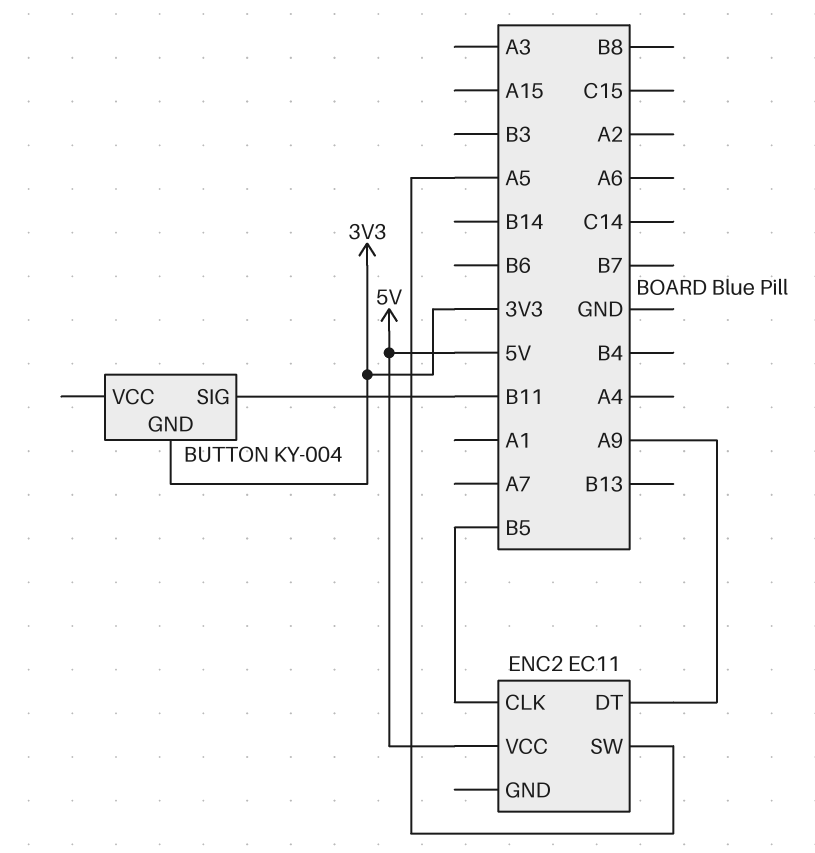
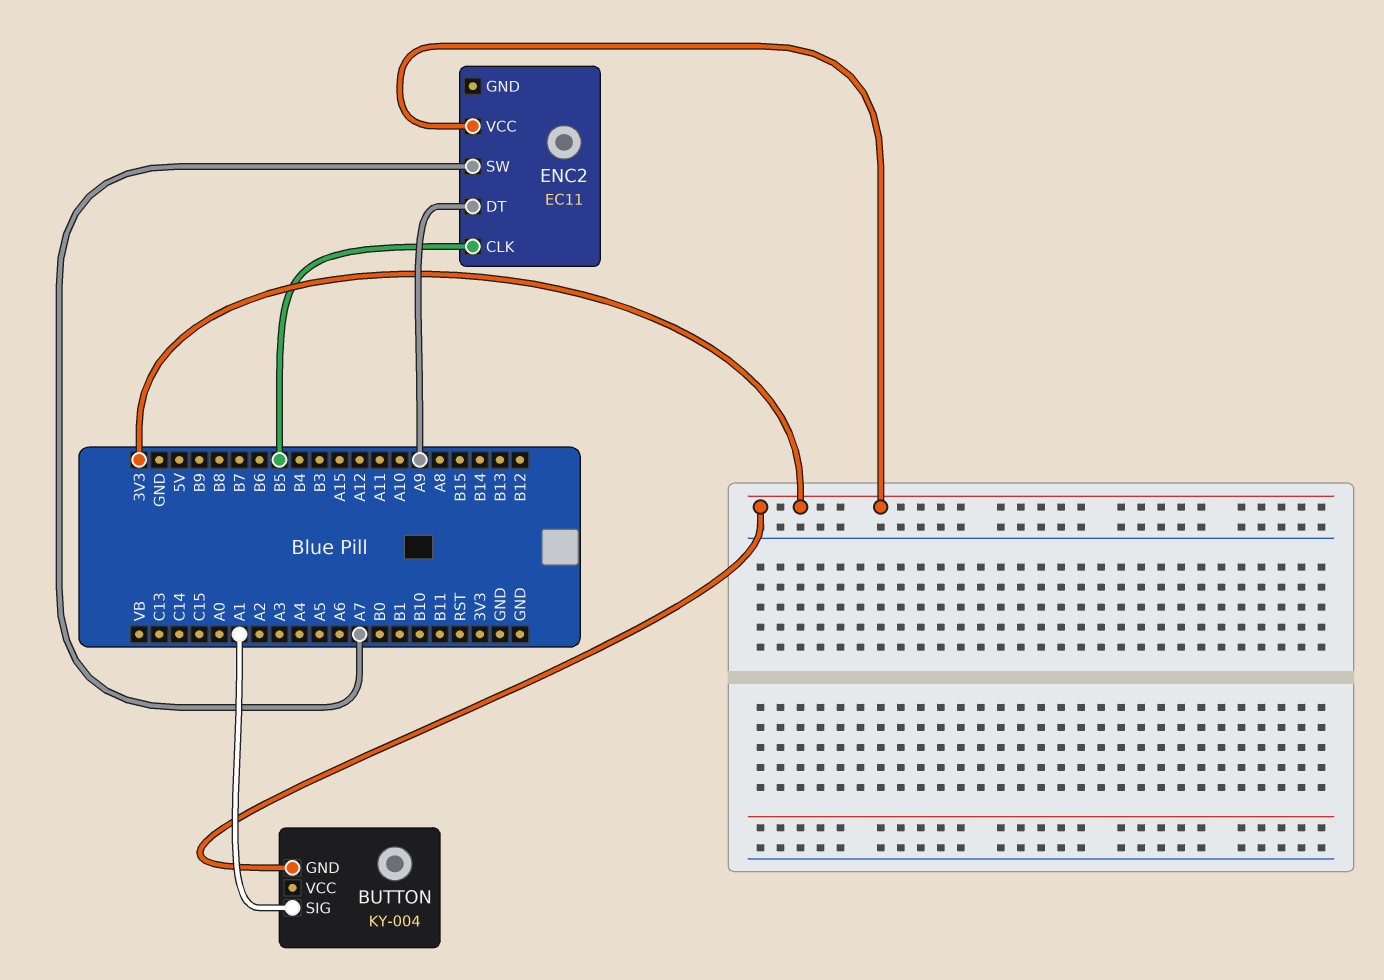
BUTTON pin SIG: B11 -> A1
ENC2 pin SW: A5 -> A7
ENC2 pin VCC: 5V -> 3V3

